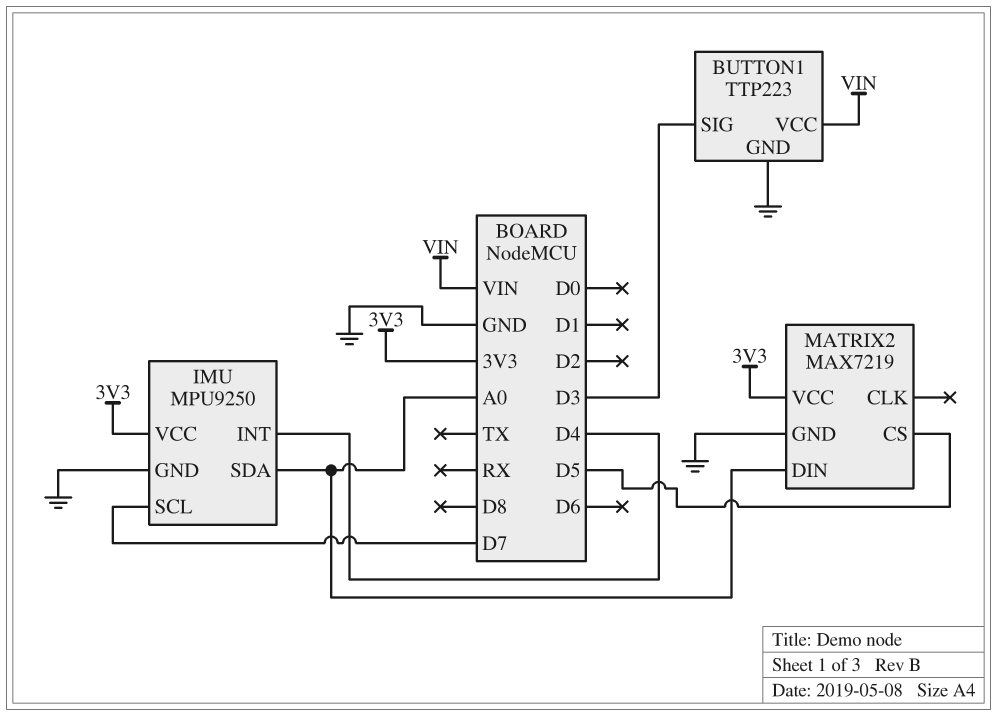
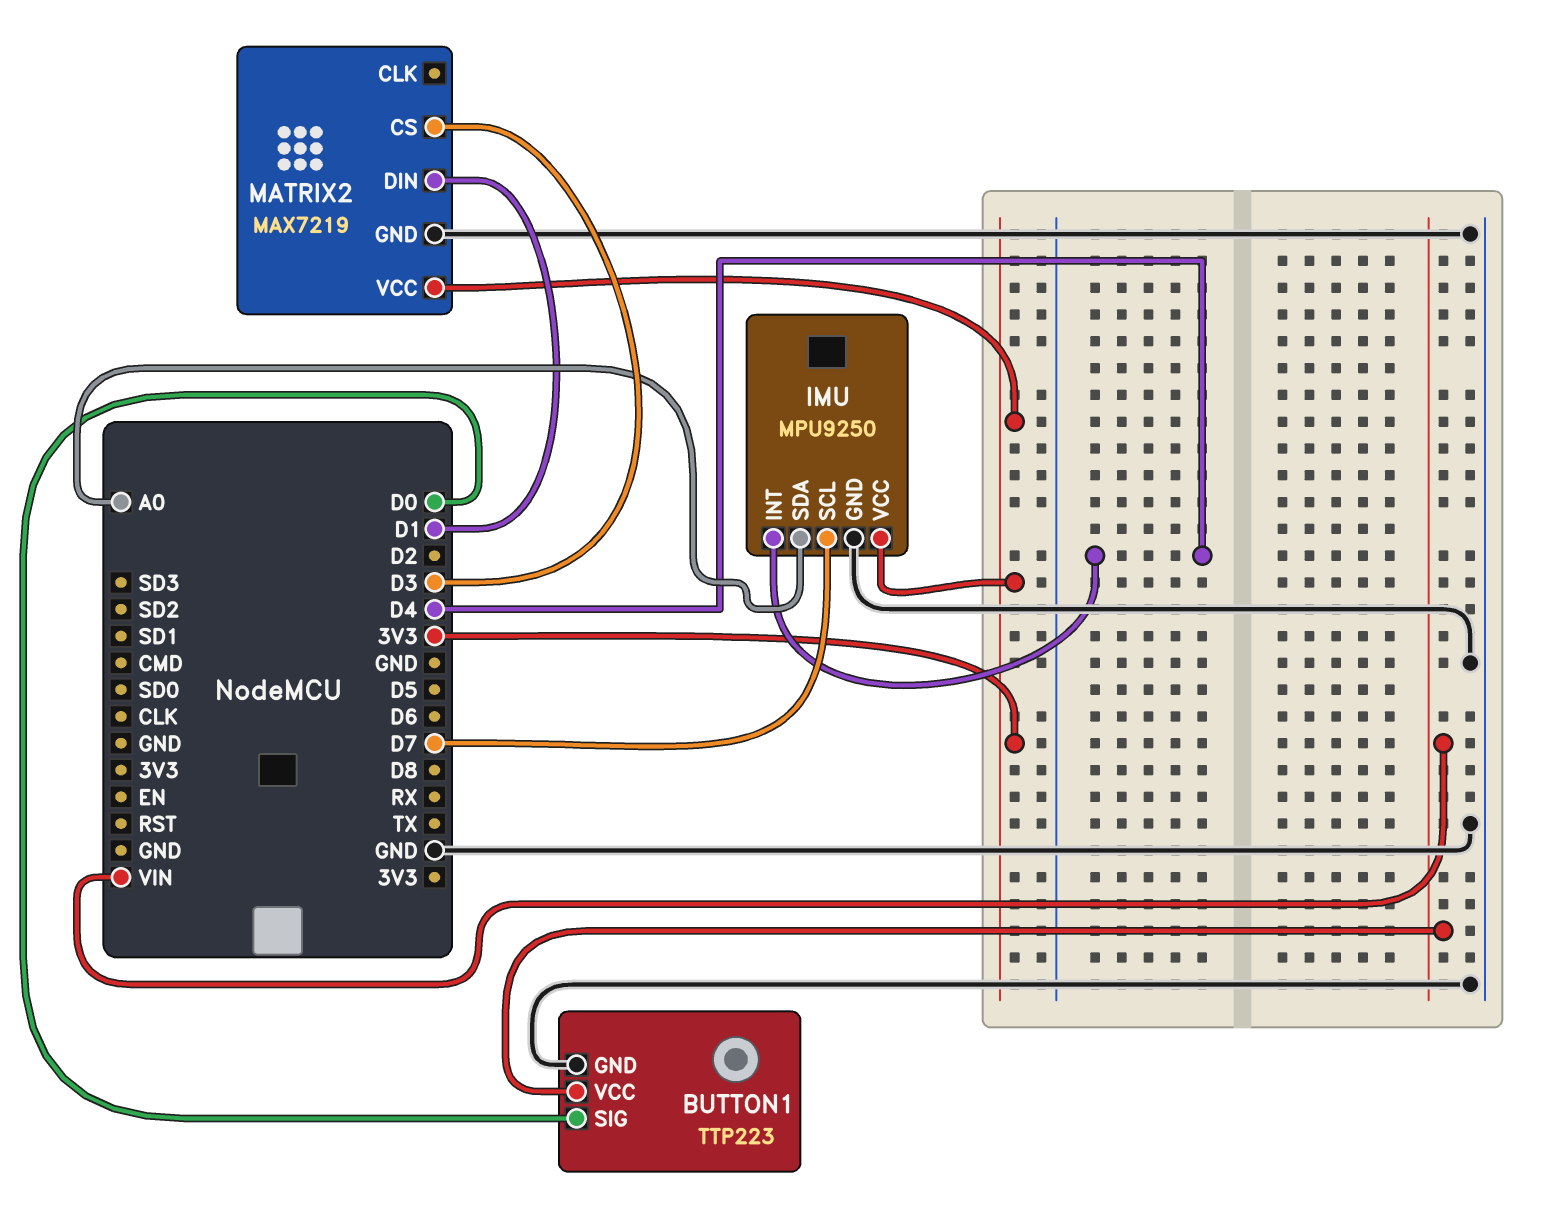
BUTTON1 pin SIG: D3 -> D0
MATRIX2 pin CS: D5 -> D3
MATRIX2 pin DIN: A0 -> D1

